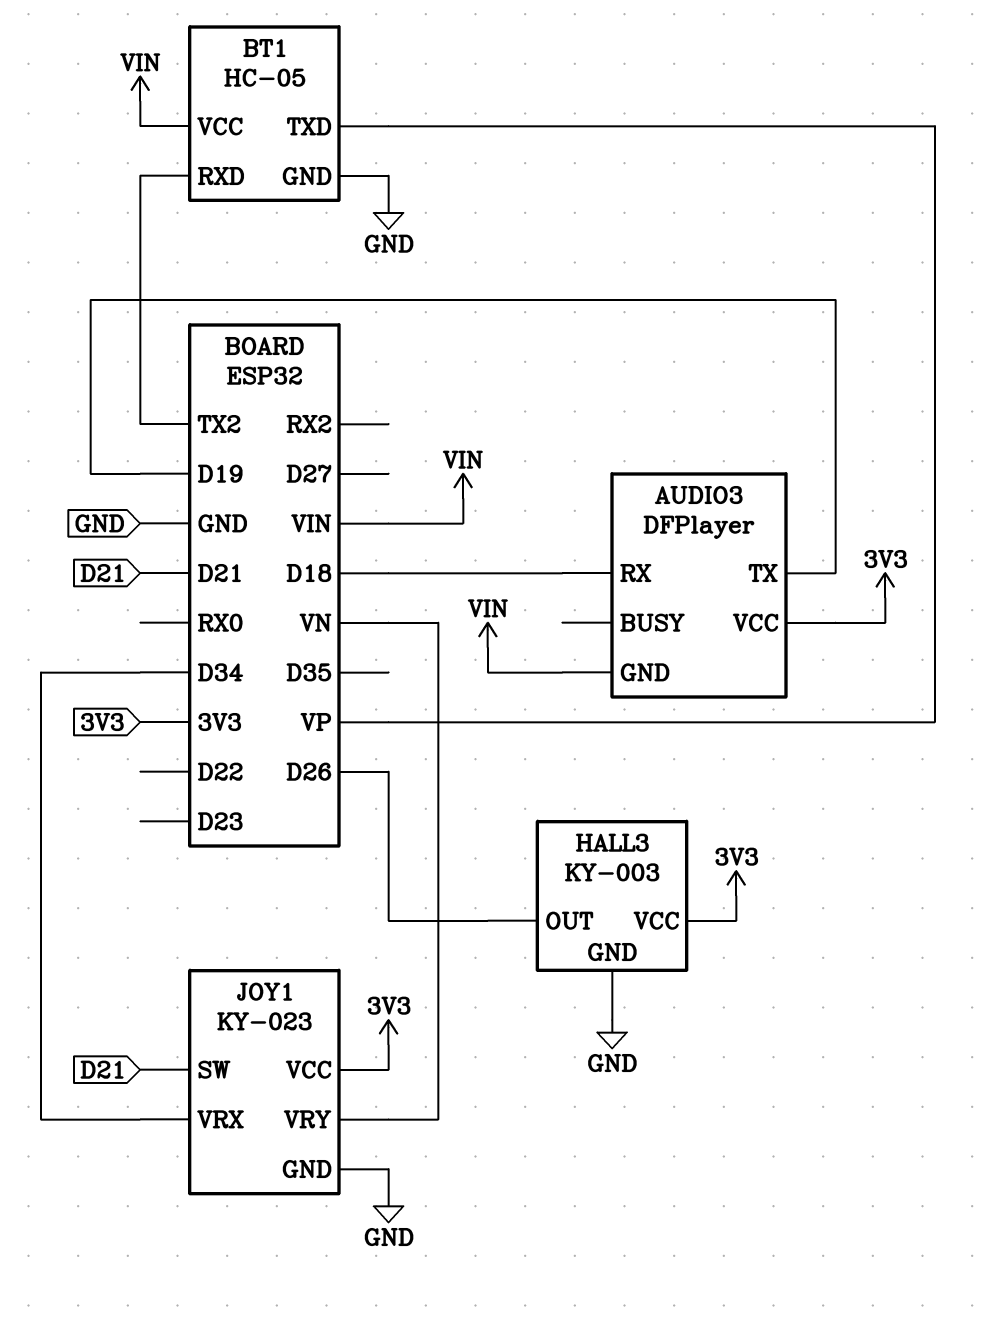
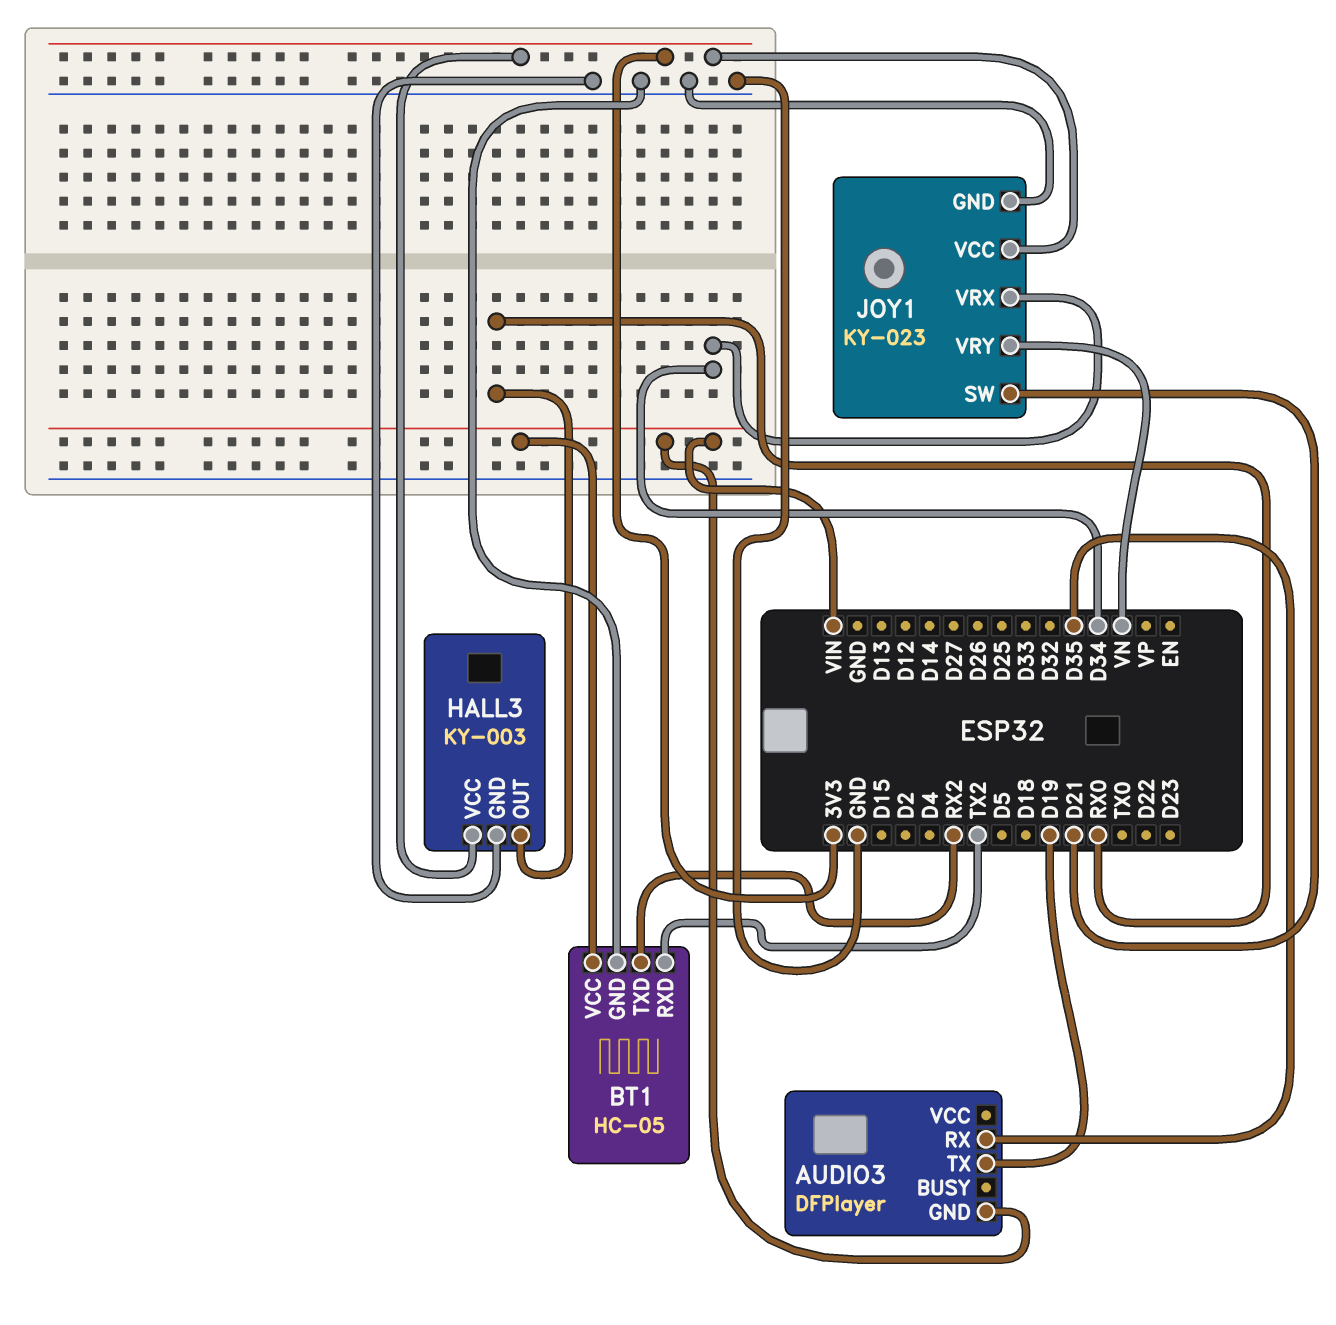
AUDIO3 pin RX: D18 -> D35
AUDIO3 pin VCC: 3V3 -> none
BT1 pin TXD: VP -> RX2
HALL3 pin OUT: D26 -> RX0

